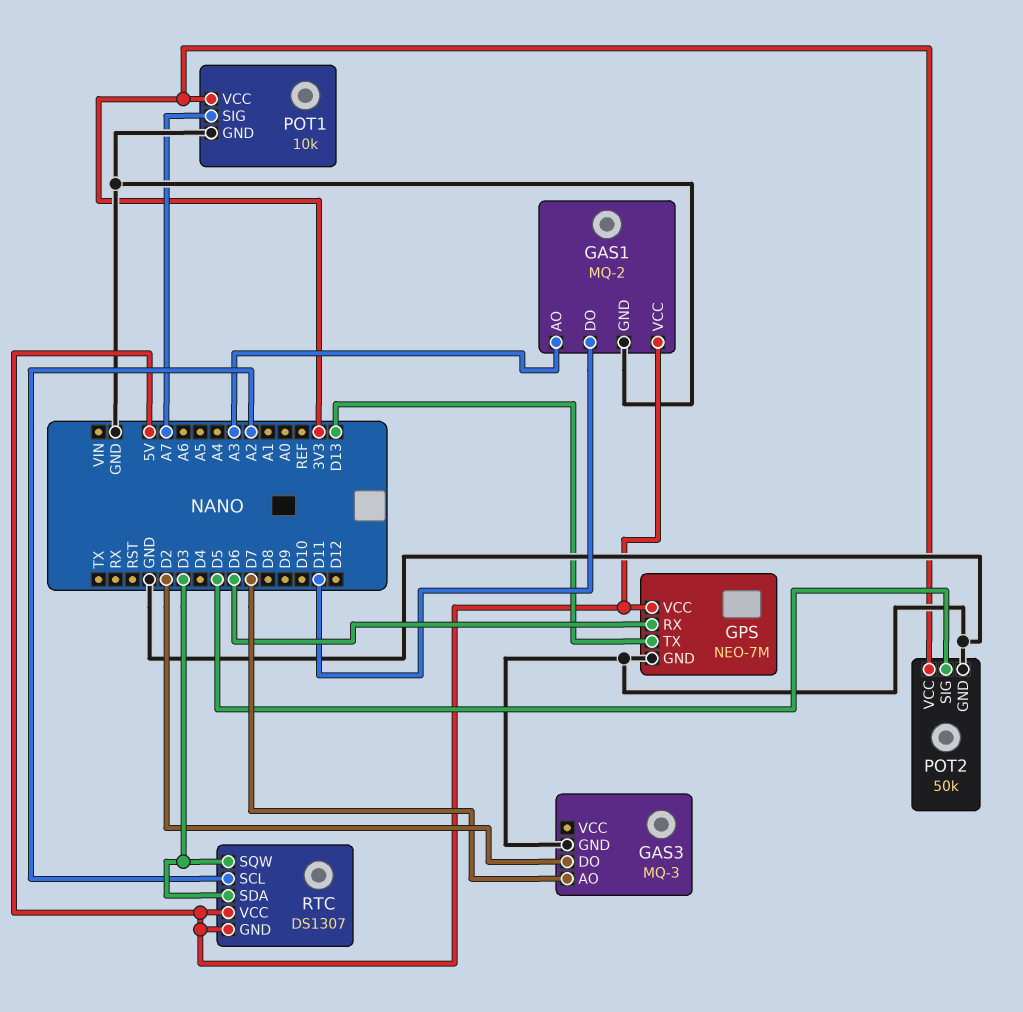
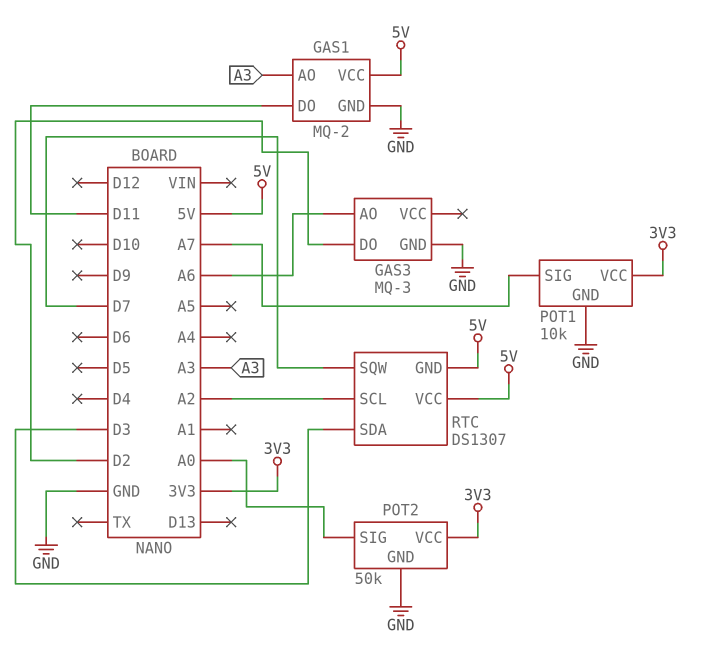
GAS3 pin AO: D7 -> A6
GPS: NEO-7M -> none
GPS pin GND: GND -> none
GPS pin RX: D6 -> none
GPS pin TX: D13 -> none
GPS pin VCC: 5V -> none
POT2 pin SIG: D5 -> A0
RTC pin SQW: D3 -> D7

